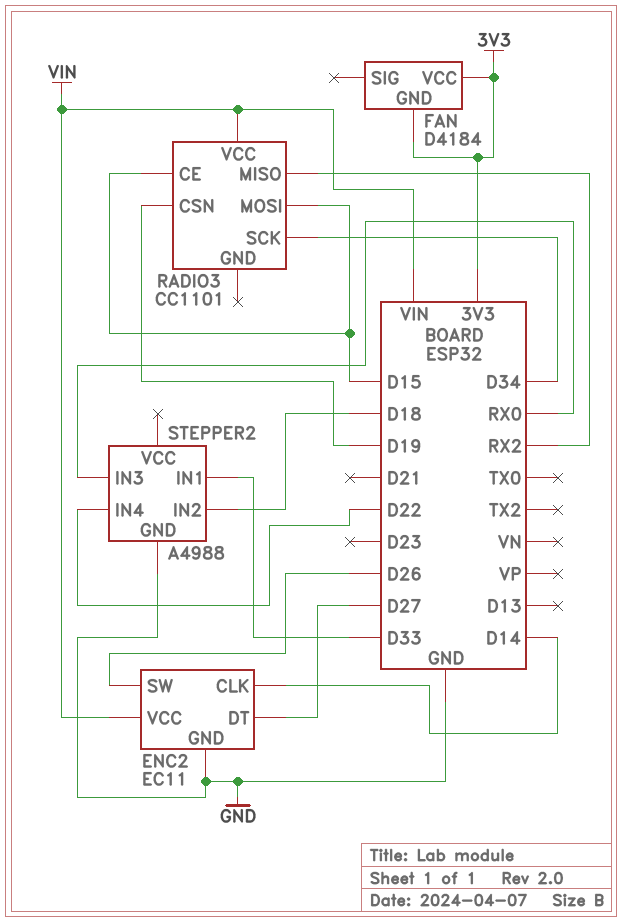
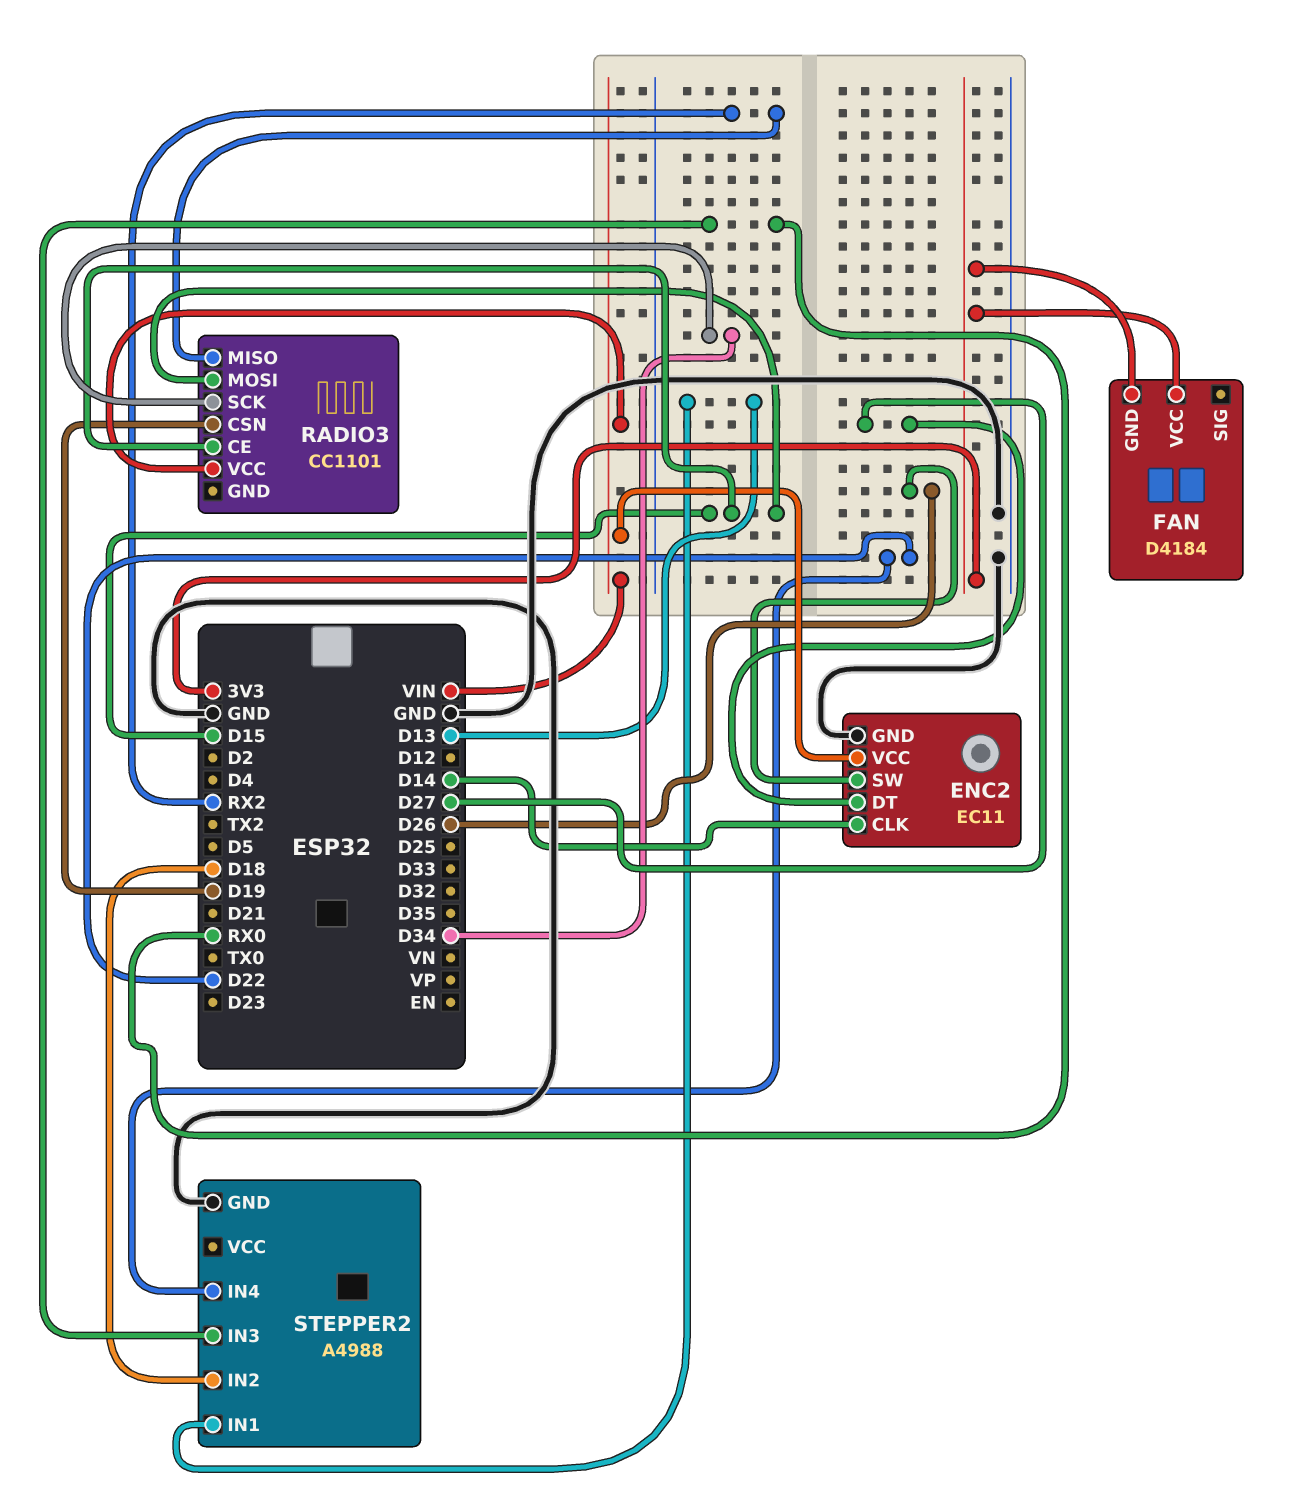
STEPPER2 pin IN1: D33 -> D13

